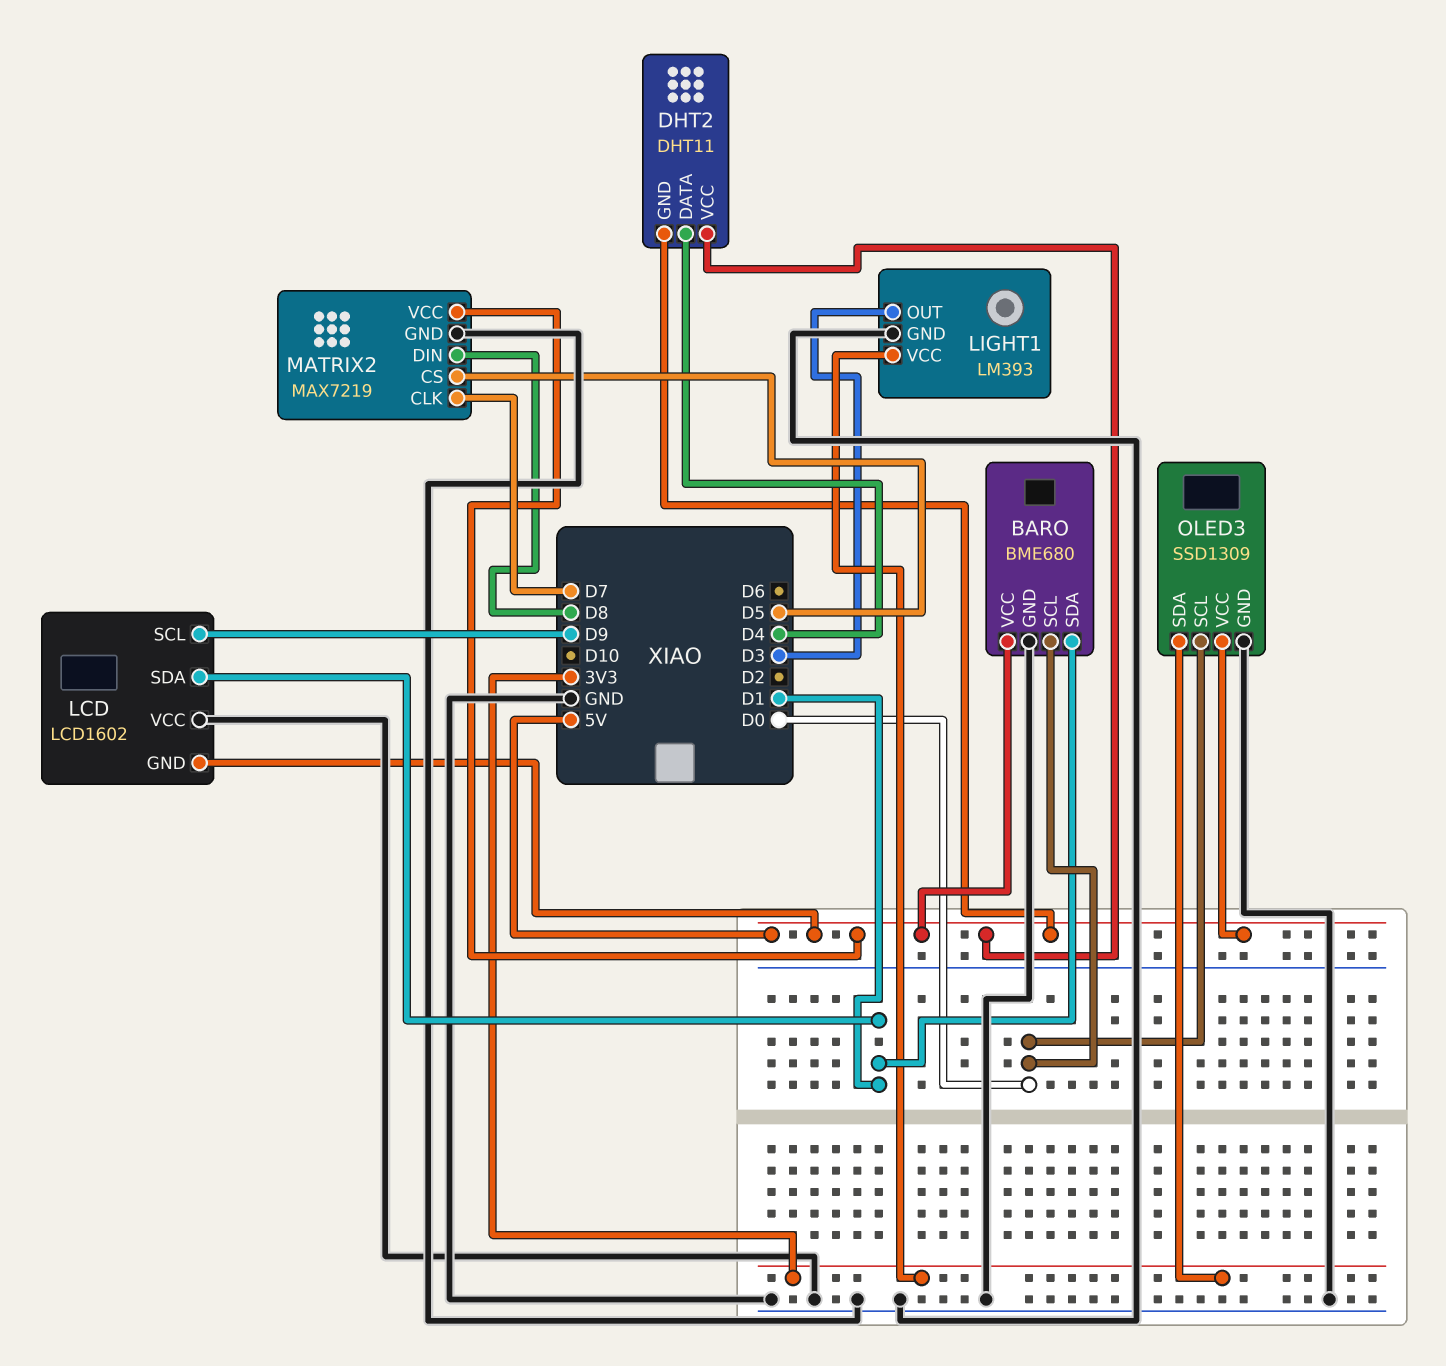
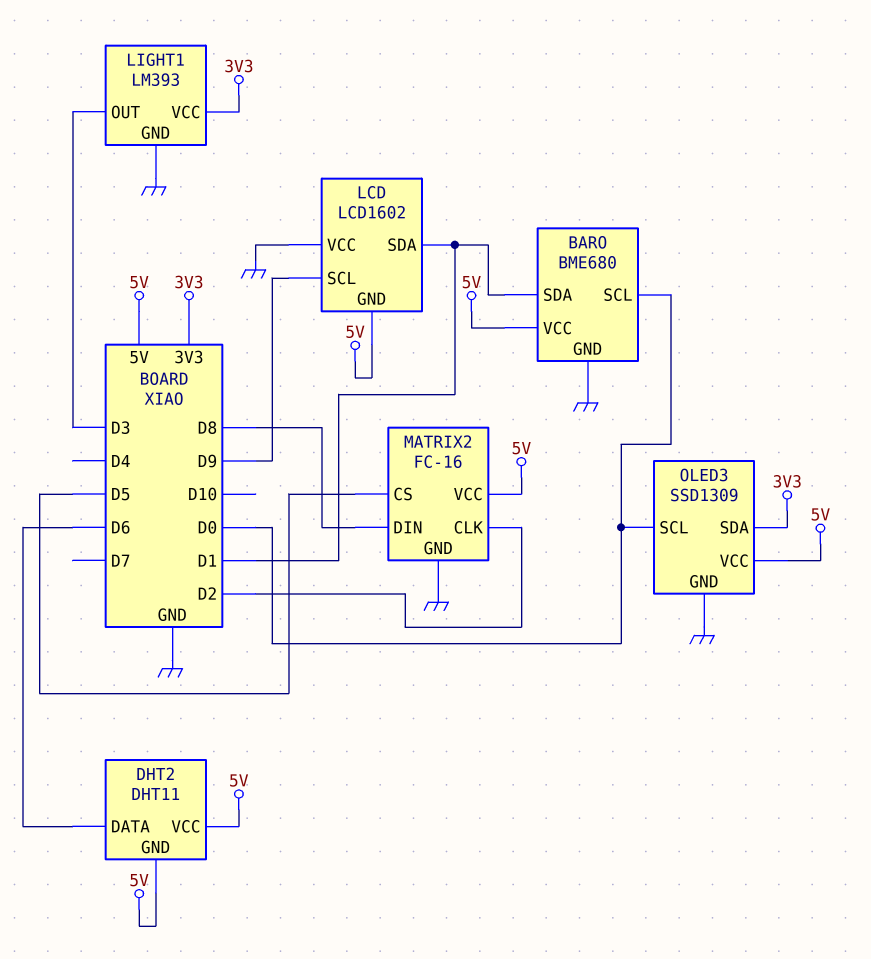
DHT2 pin DATA: D4 -> D6
MATRIX2: MAX7219 -> FC-16
MATRIX2 pin CLK: D7 -> D2

